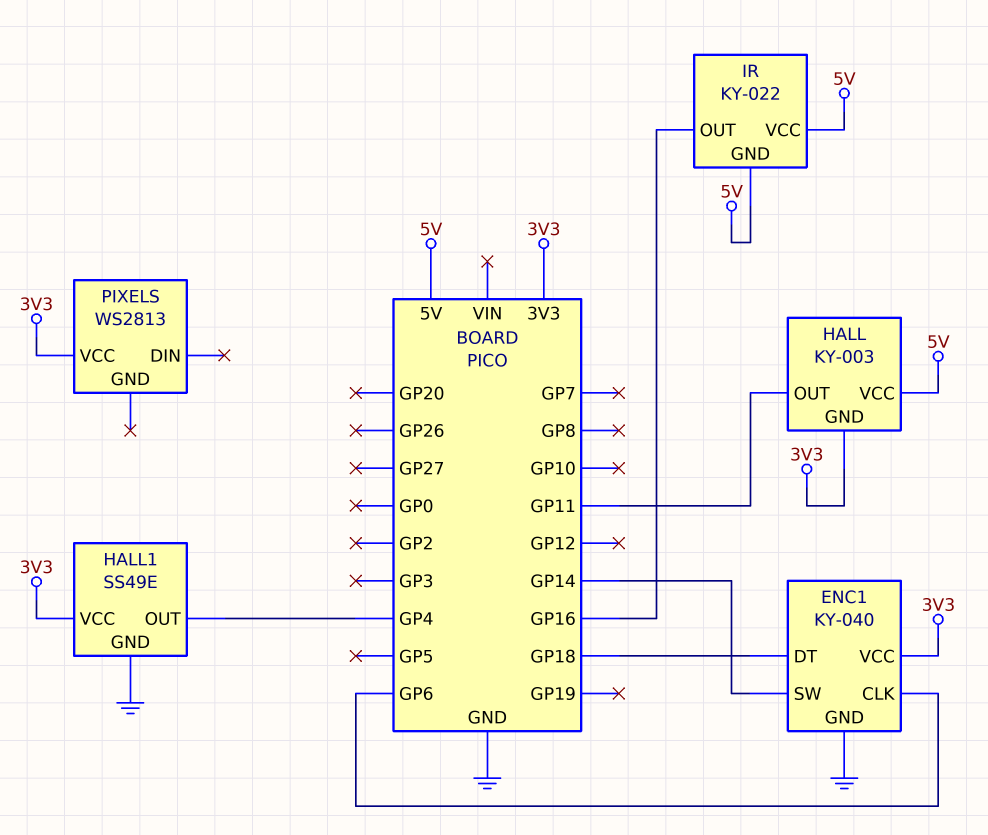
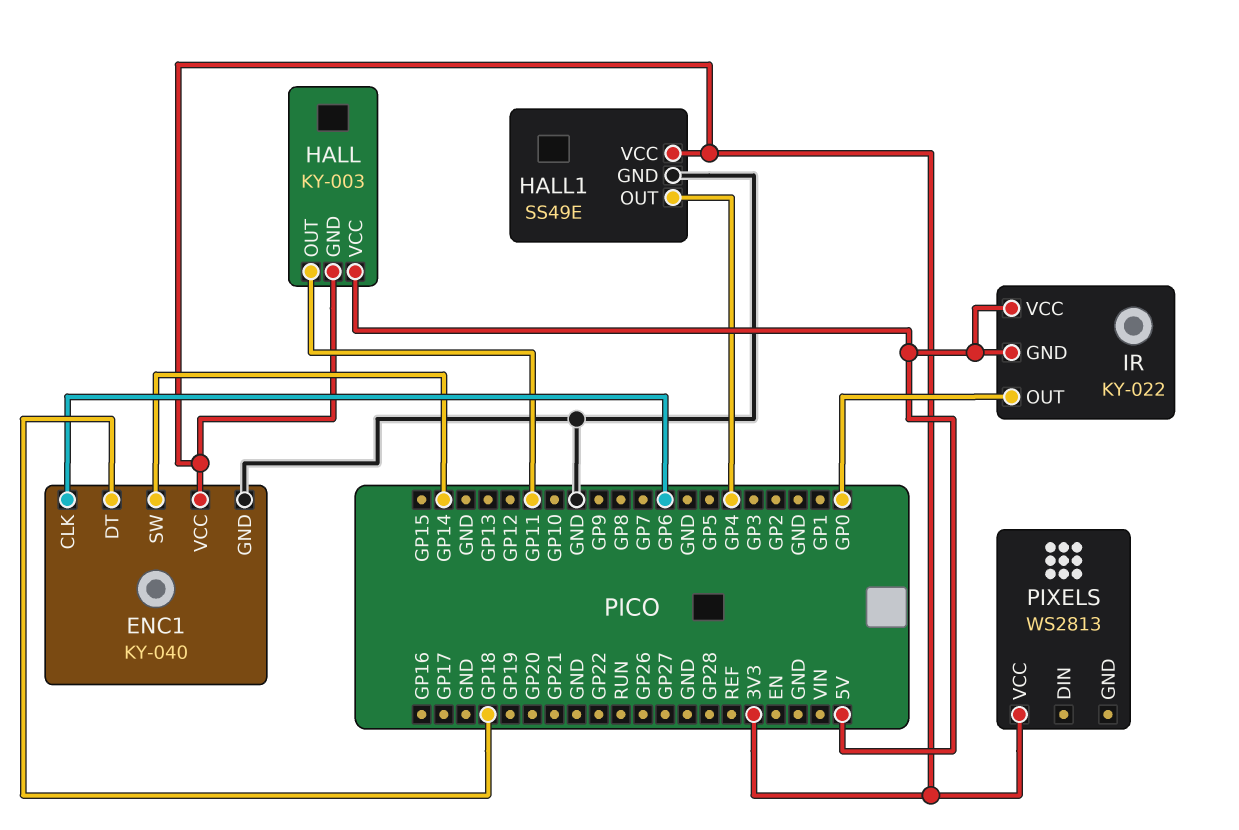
IR pin OUT: GP16 -> GP0

